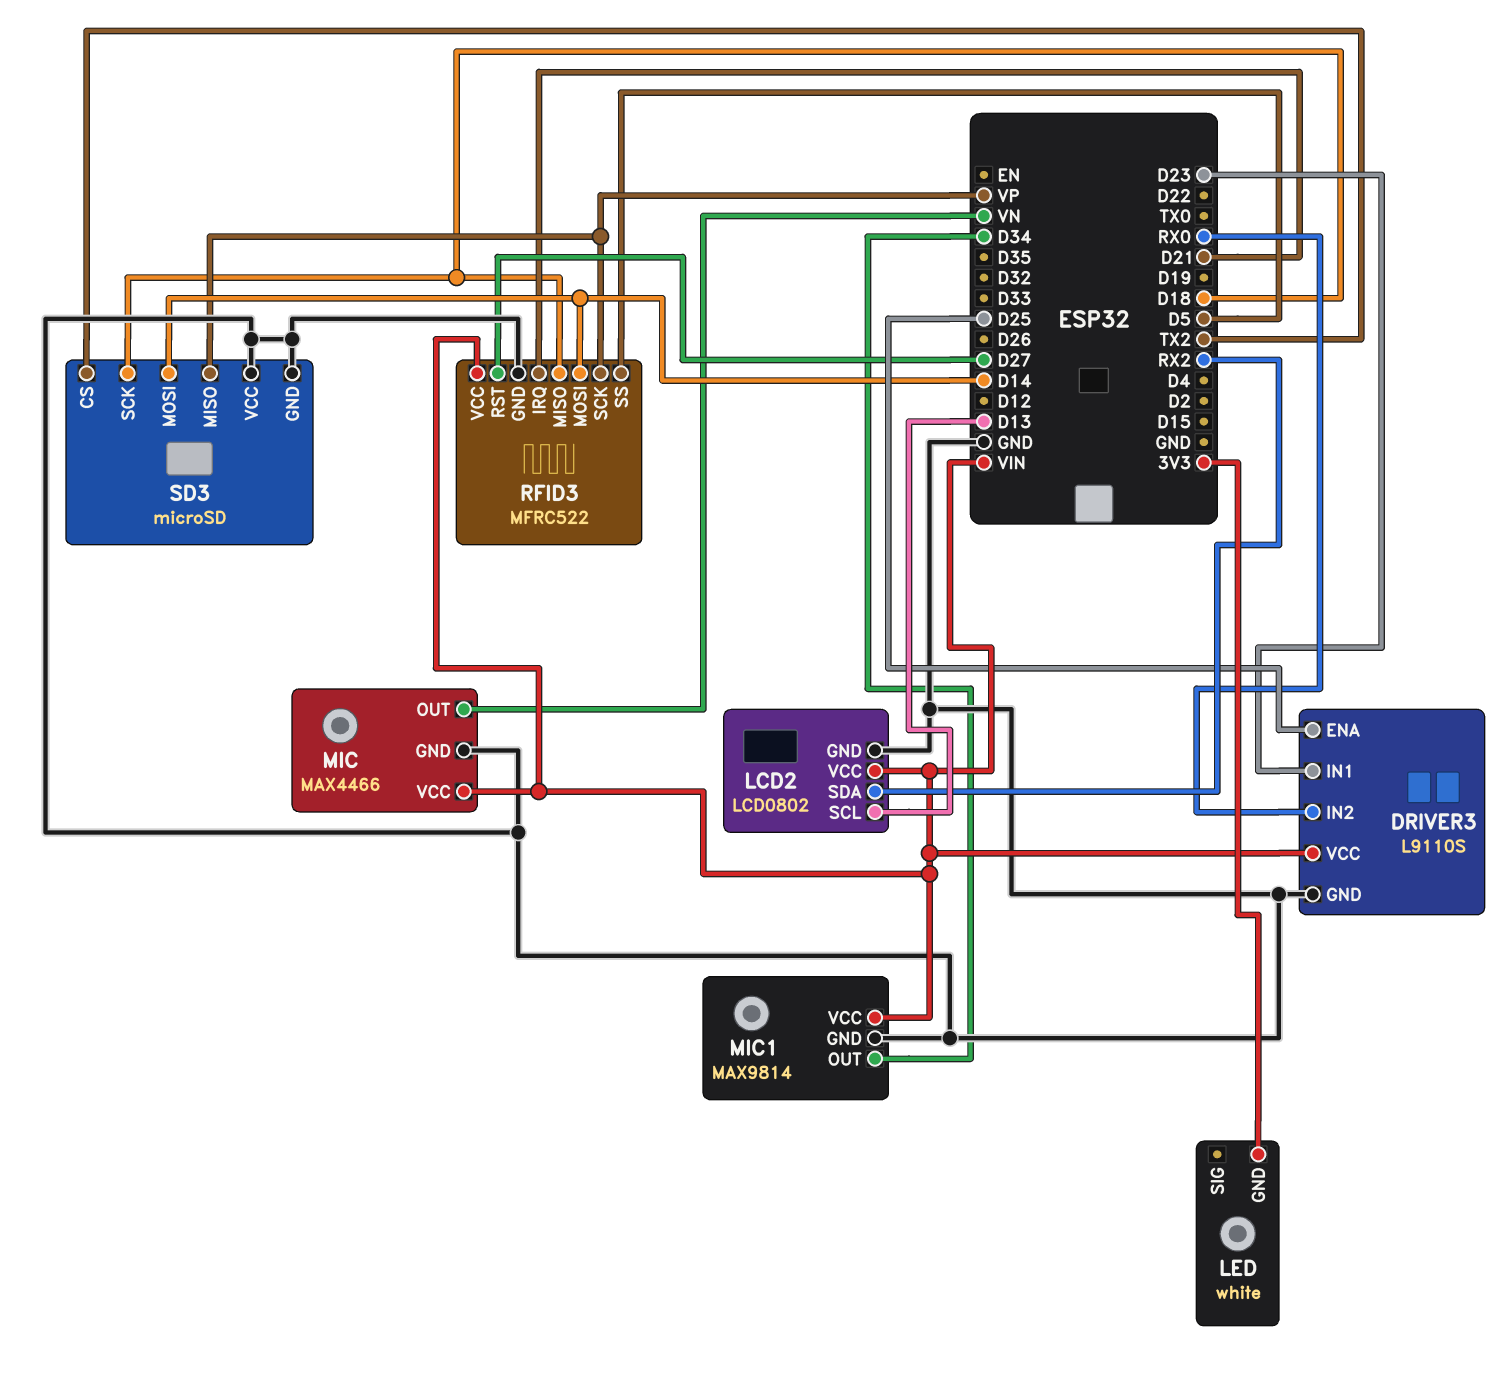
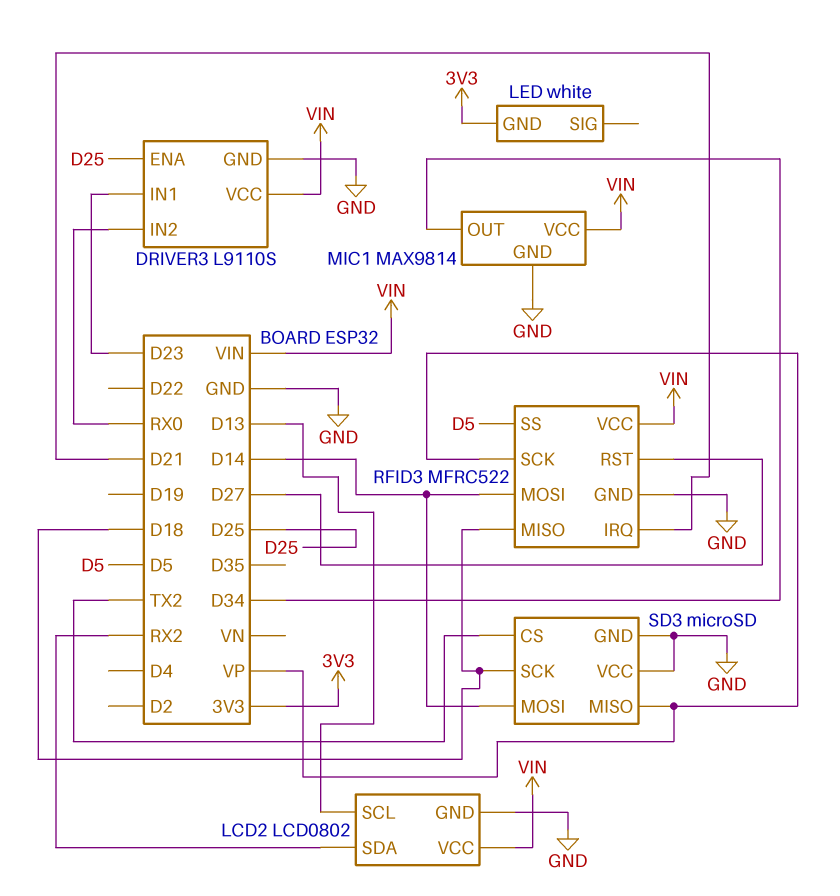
MIC: MAX4466 -> none
MIC pin GND: GND -> none
MIC pin OUT: VN -> none
MIC pin VCC: VIN -> none

